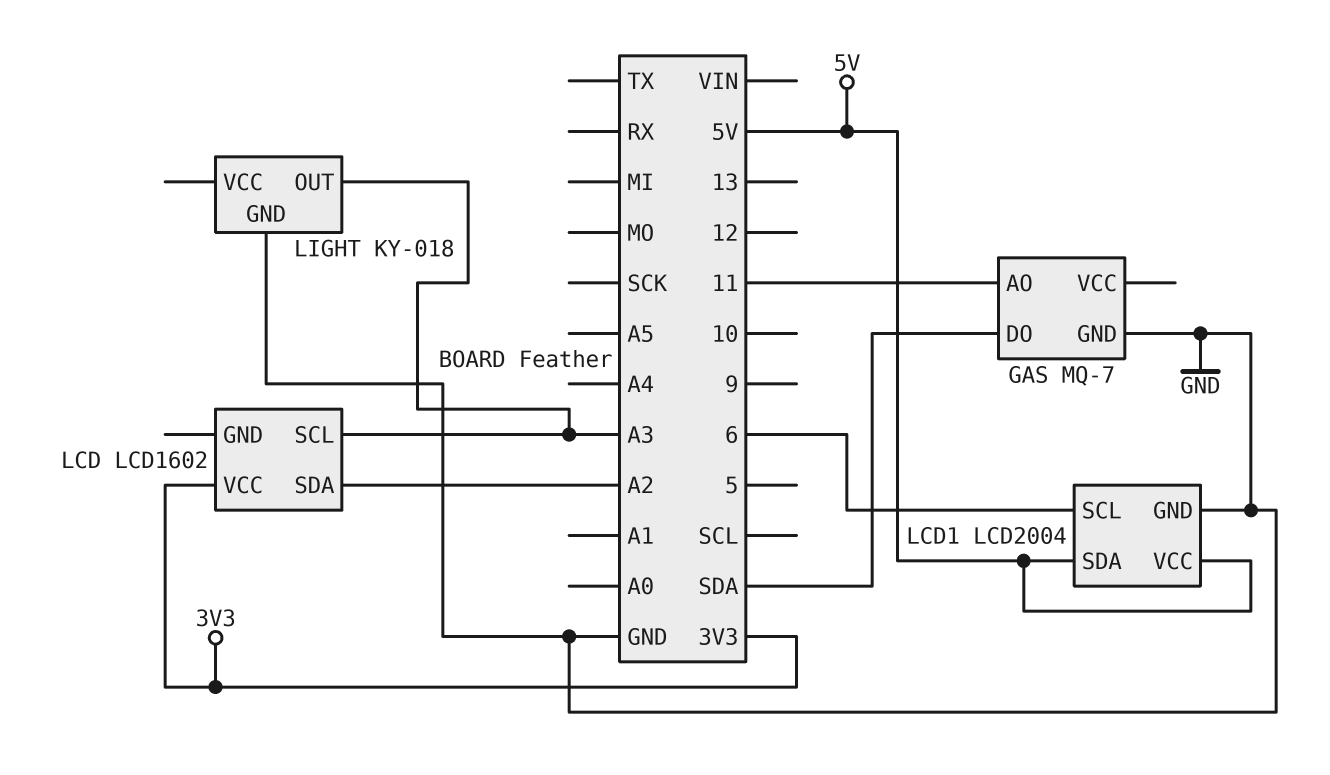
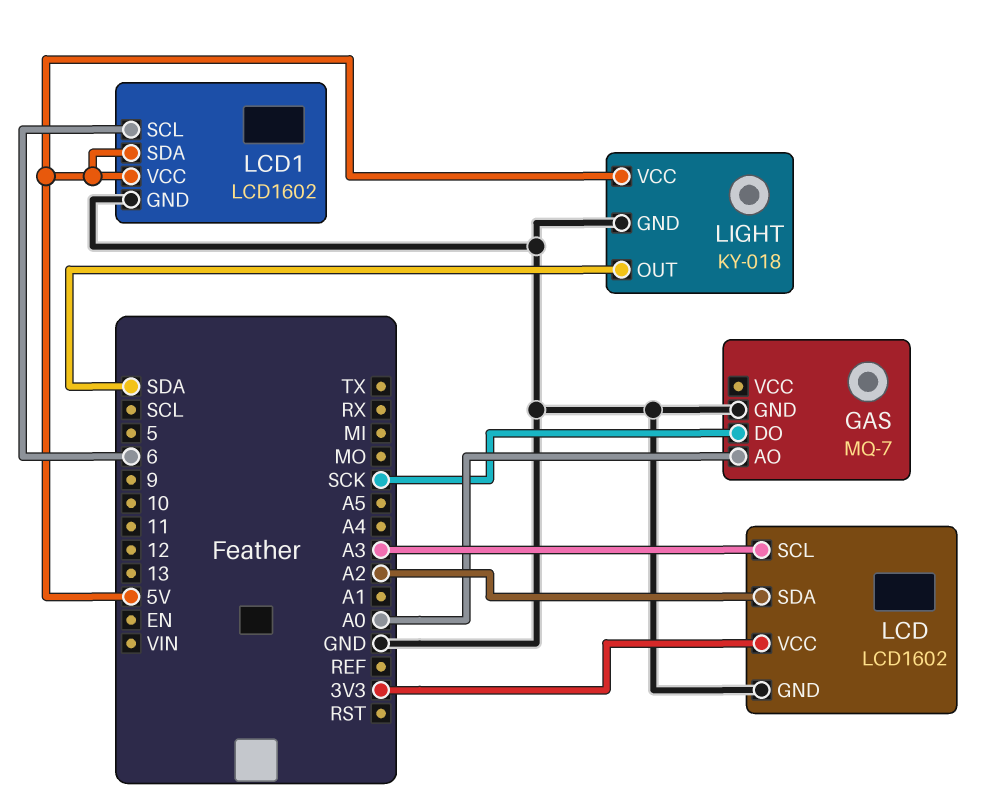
GAS pin AO: 11 -> A0
GAS pin DO: SDA -> SCK
LCD pin GND: none -> GND
LCD1: LCD2004 -> LCD1602
LIGHT pin OUT: A3 -> SDA
LIGHT pin VCC: none -> 5V

